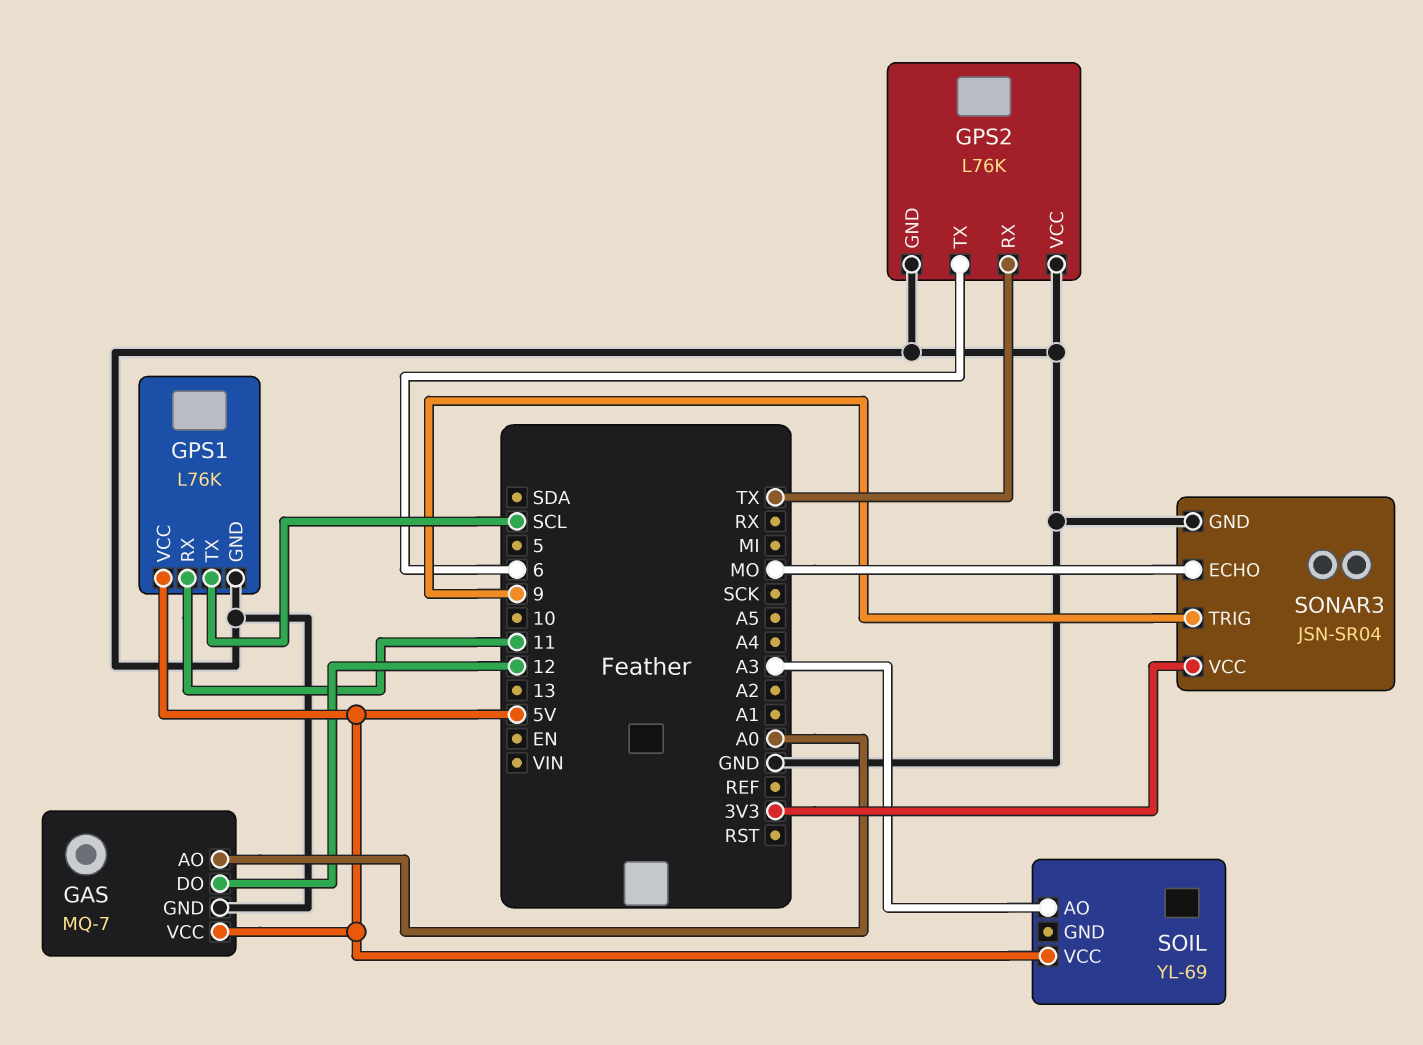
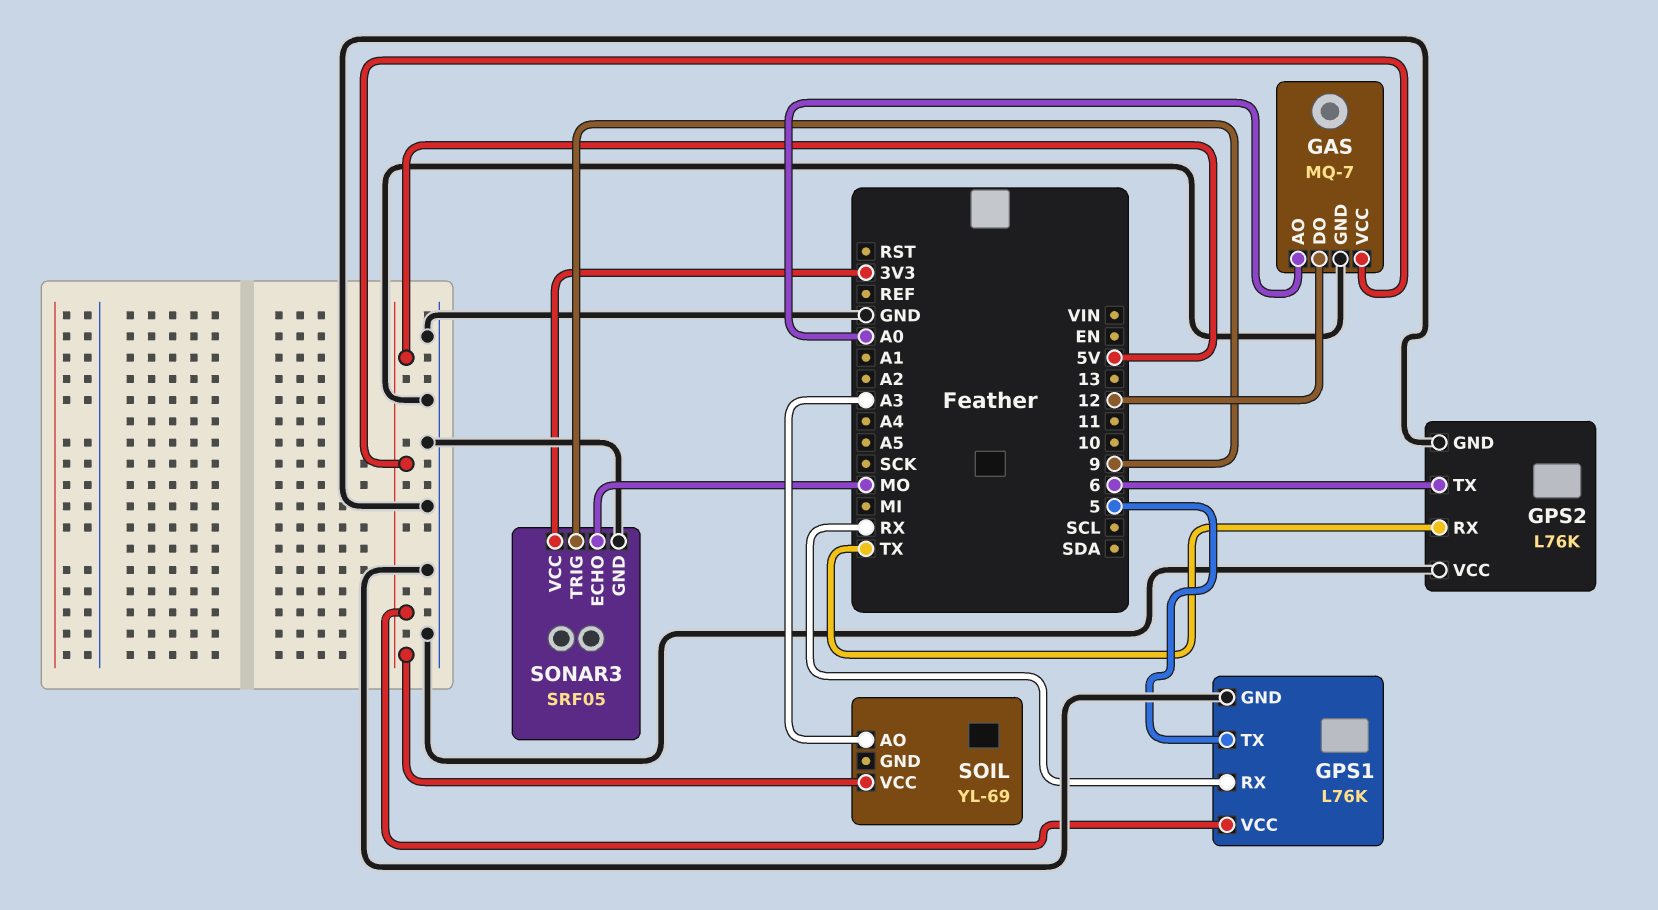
GPS1 pin RX: 11 -> RX
GPS1 pin TX: SCL -> 5
SONAR3: JSN-SR04 -> SRF05

